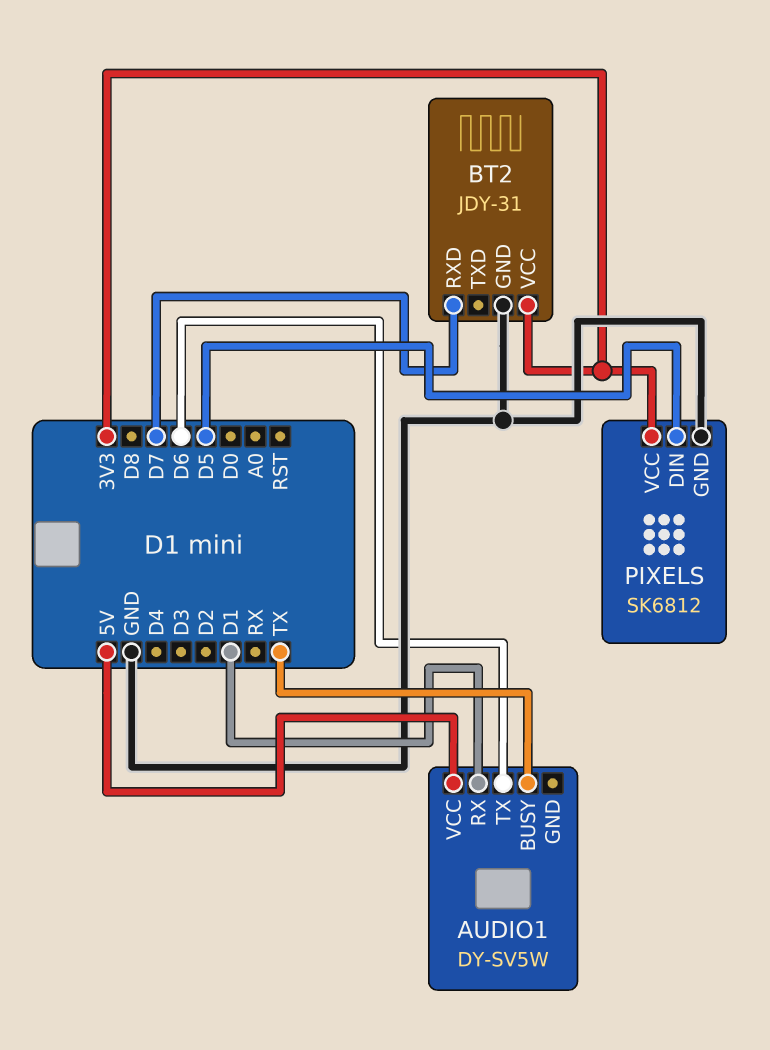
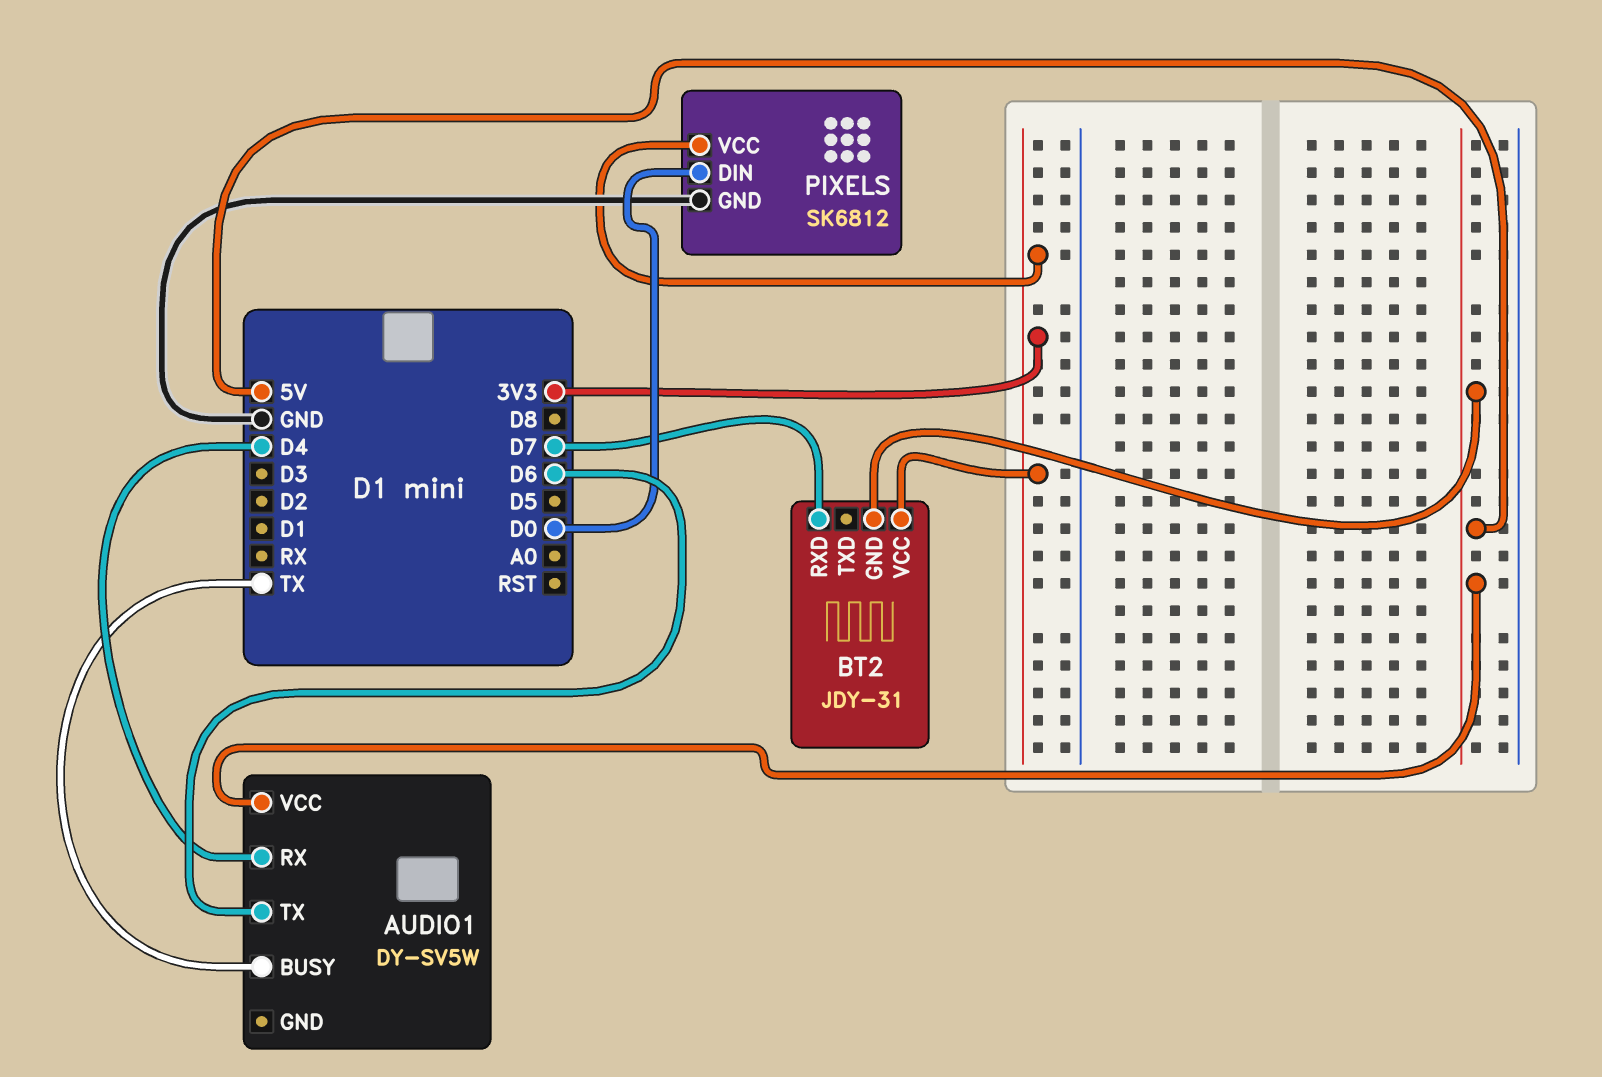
AUDIO1 pin RX: D1 -> D4
BT2 pin GND: GND -> 5V
PIXELS pin DIN: D5 -> D0

